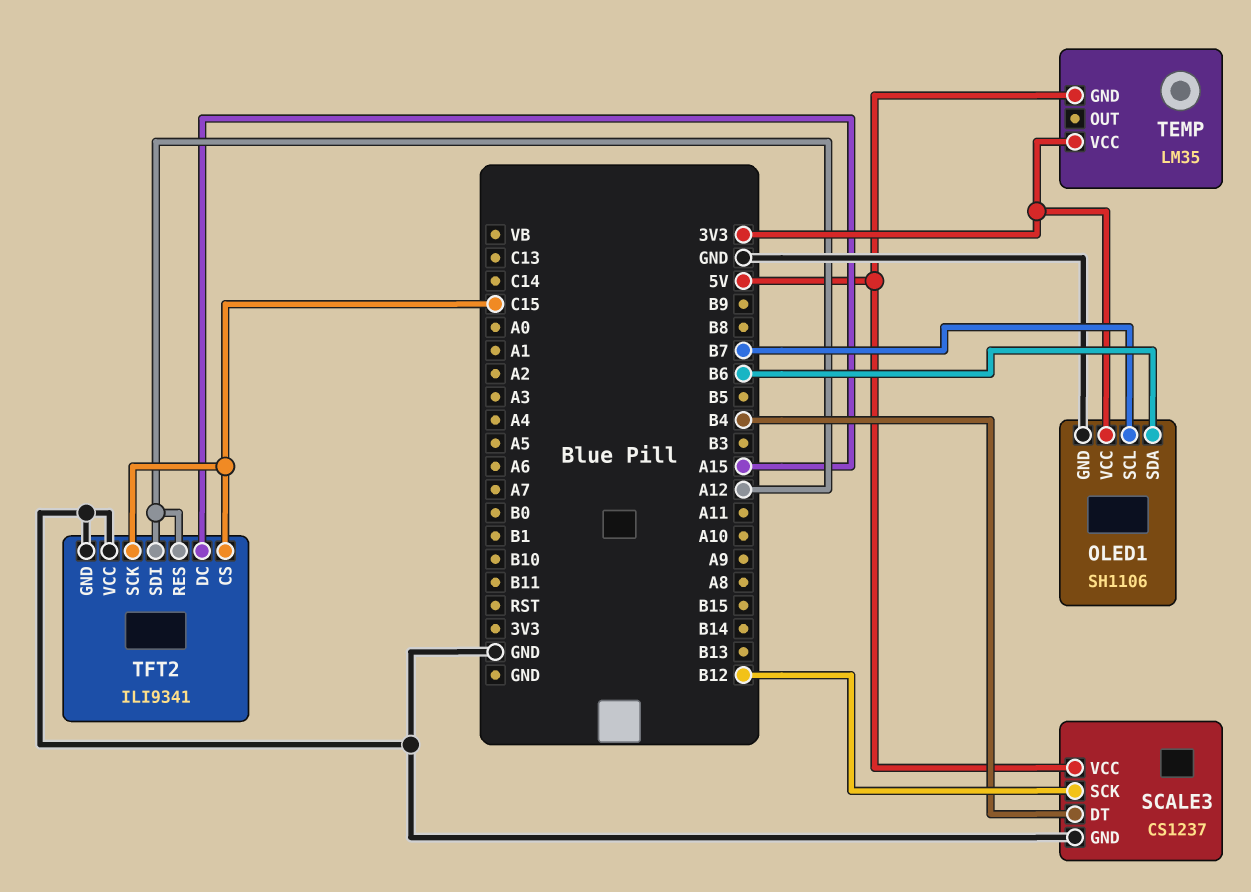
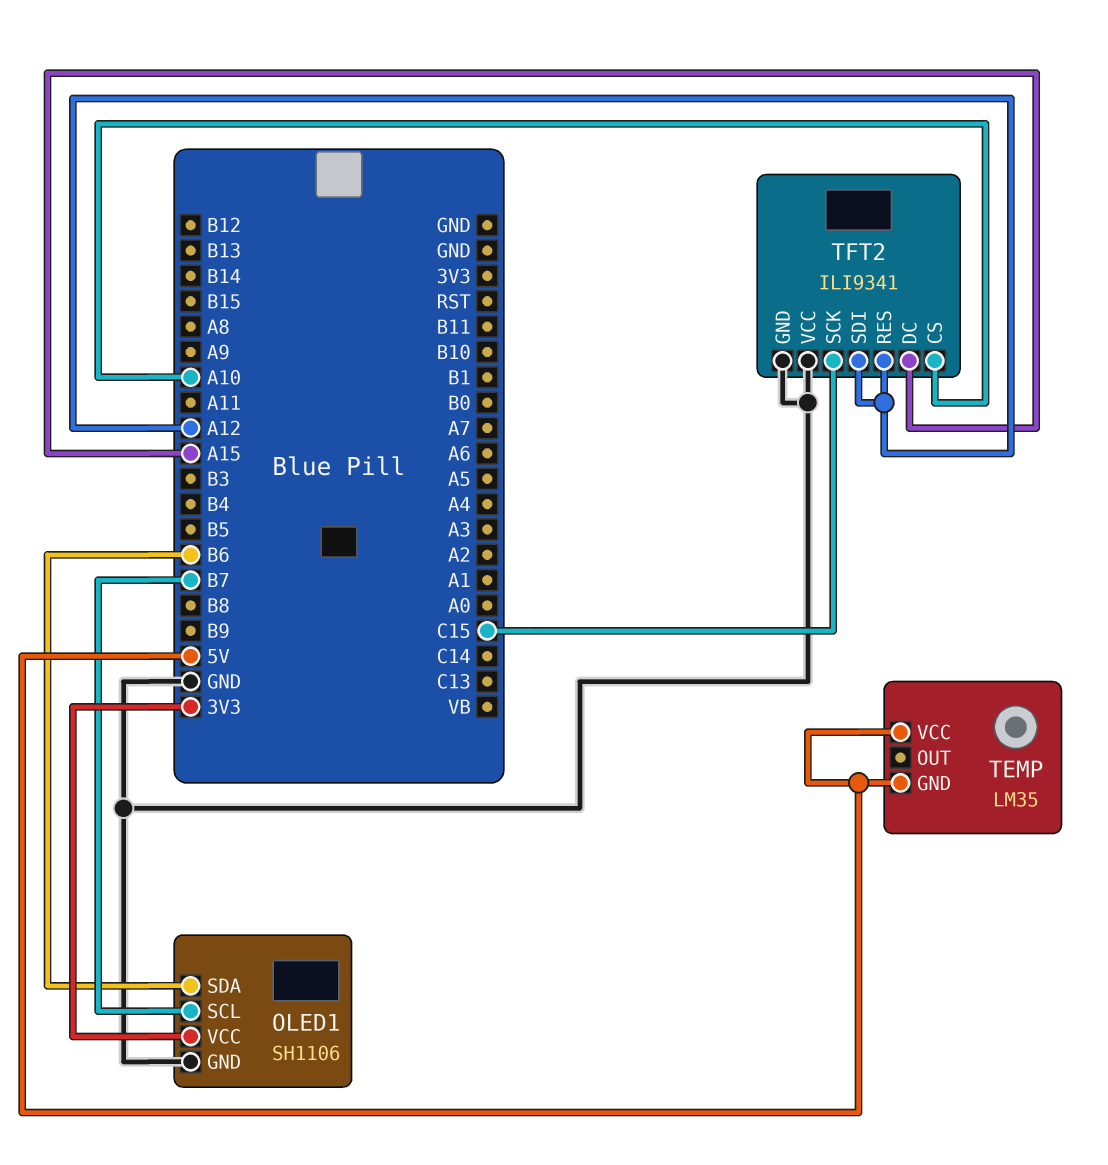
SCALE3: CS1237 -> none
SCALE3 pin DT: B4 -> none
SCALE3 pin GND: GND -> none
SCALE3 pin SCK: B12 -> none
SCALE3 pin VCC: 5V -> none
TEMP pin VCC: 3V3 -> 5V
TFT2 pin CS: C15 -> A10

